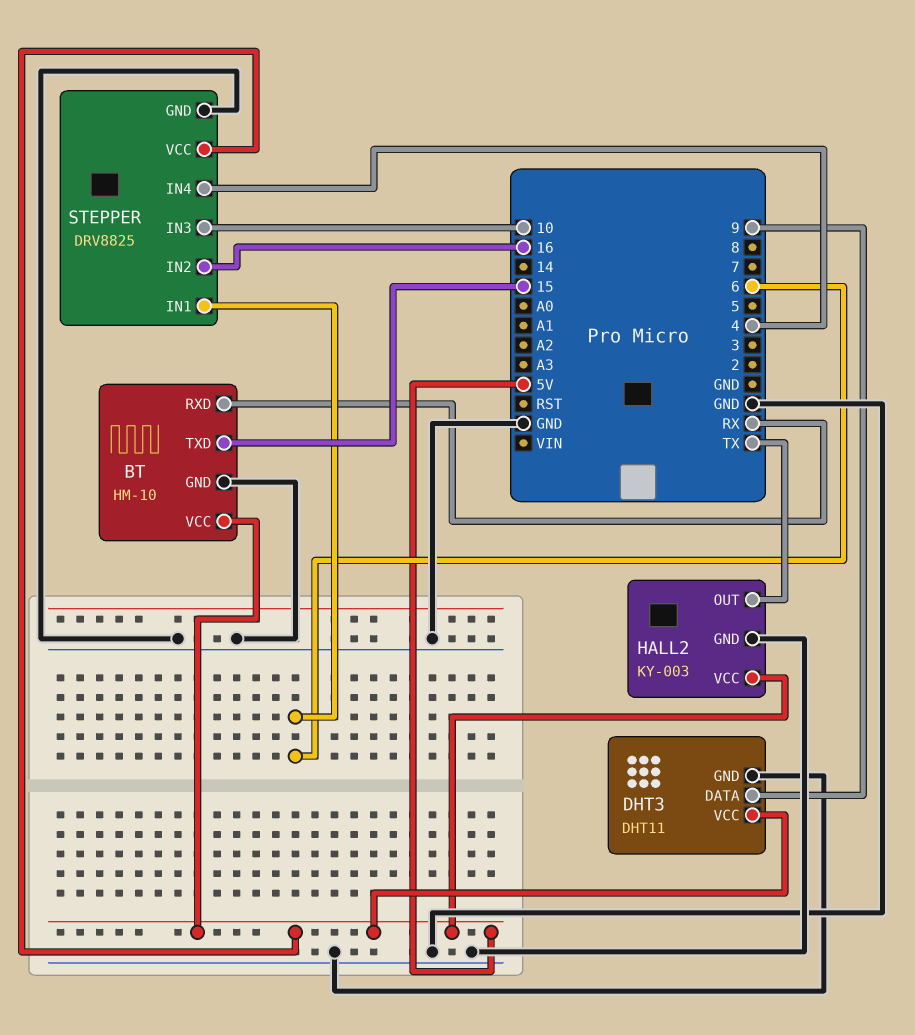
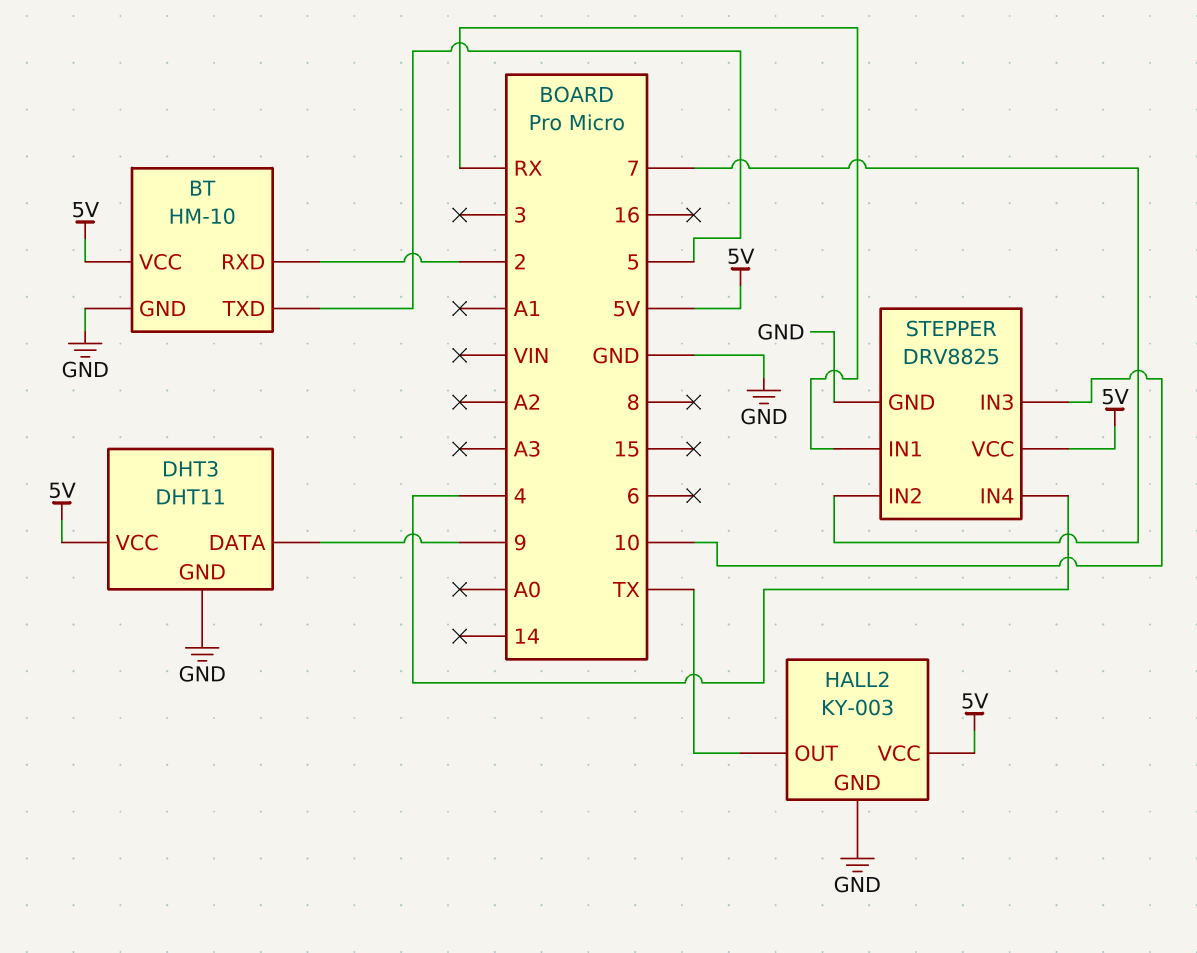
BT pin RXD: RX -> 2
BT pin TXD: 15 -> 5
STEPPER pin IN1: 6 -> RX
STEPPER pin IN2: 16 -> 7

